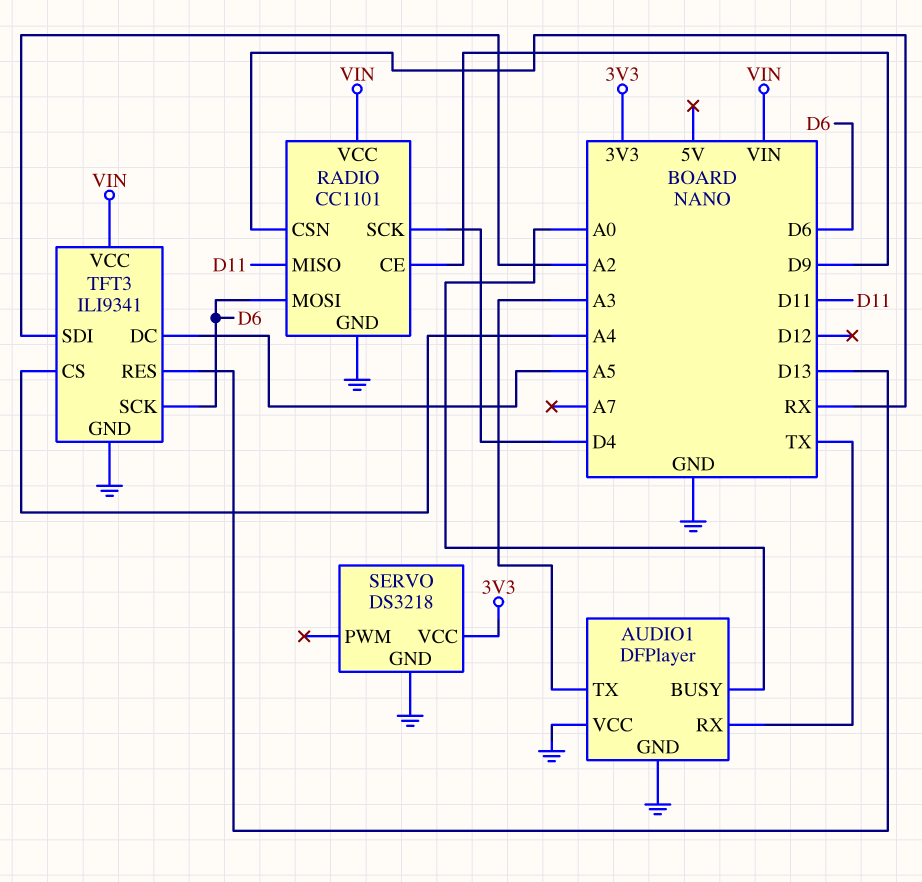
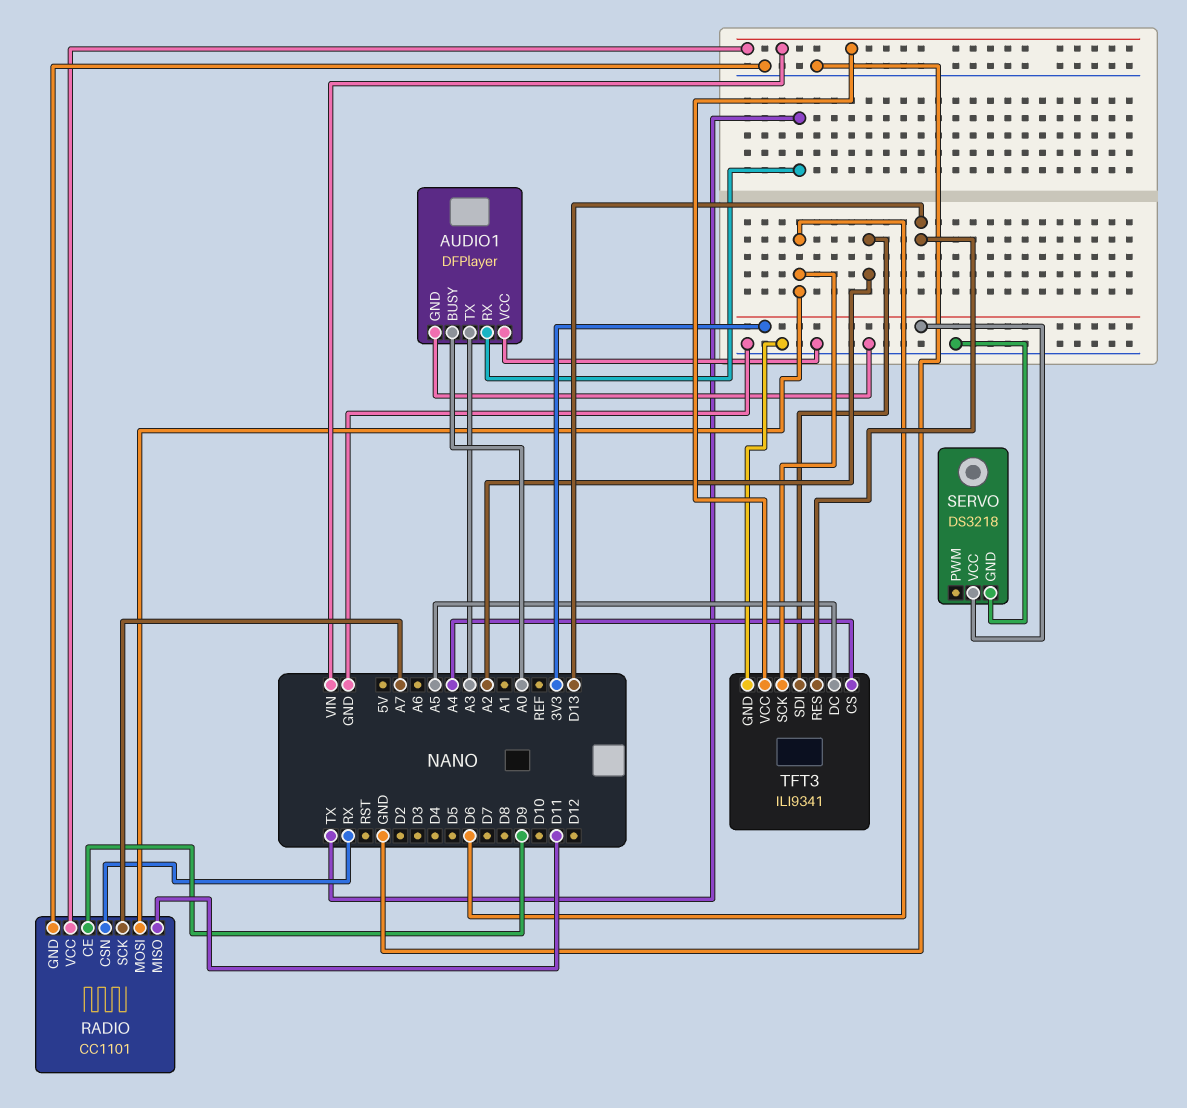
RADIO pin SCK: D4 -> A7

